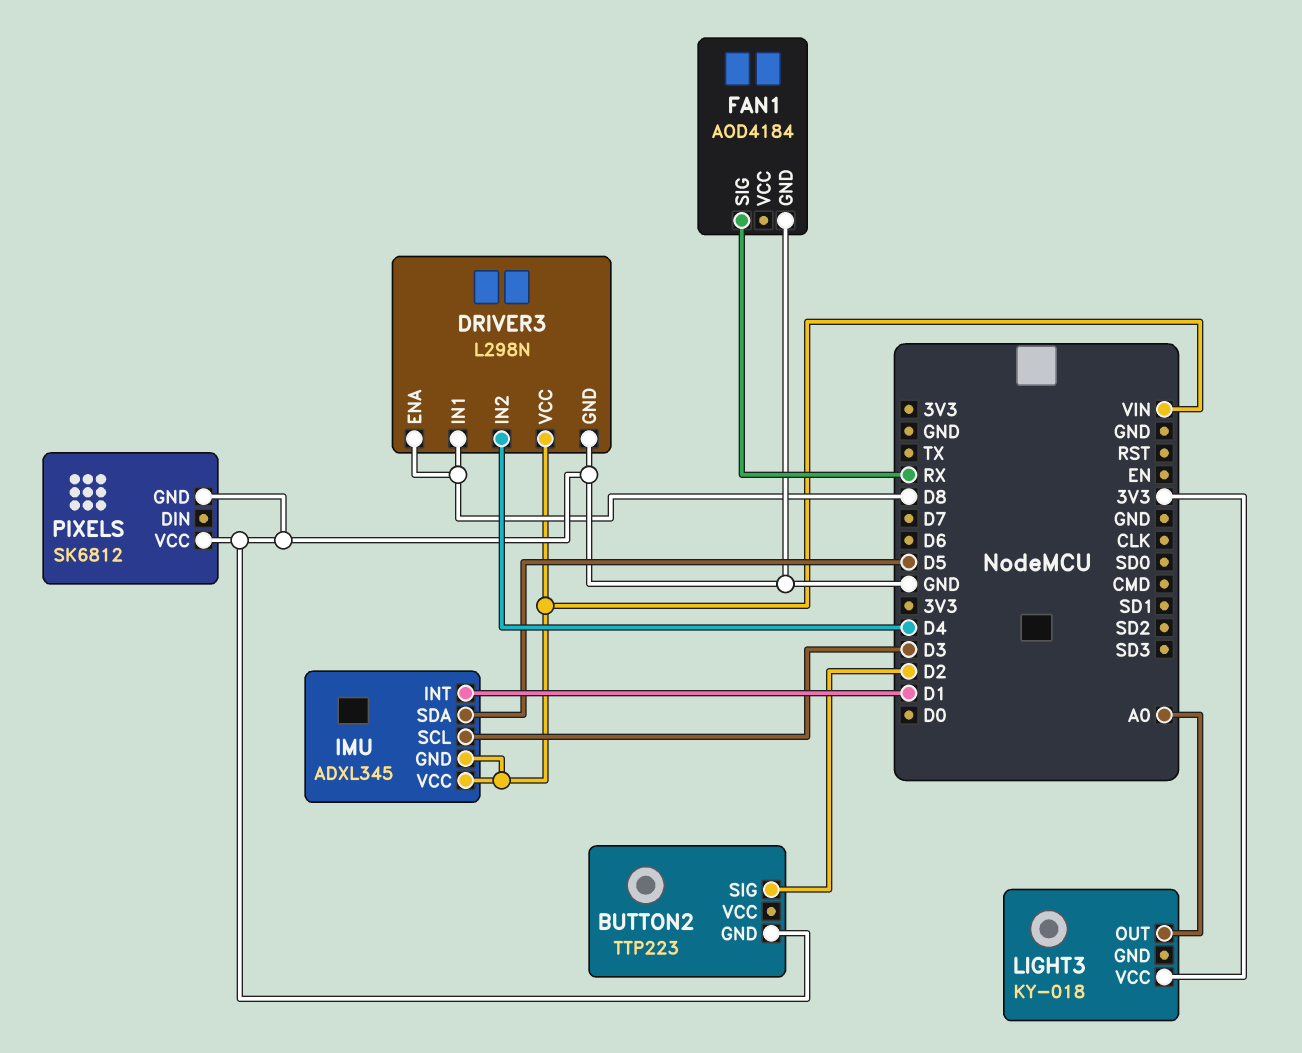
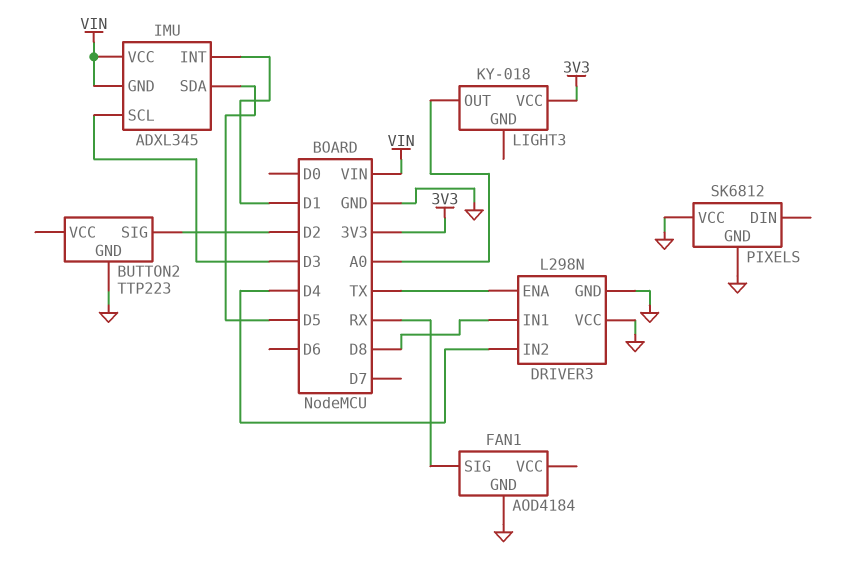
DRIVER3 pin ENA: D8 -> TX
DRIVER3 pin VCC: VIN -> GND

